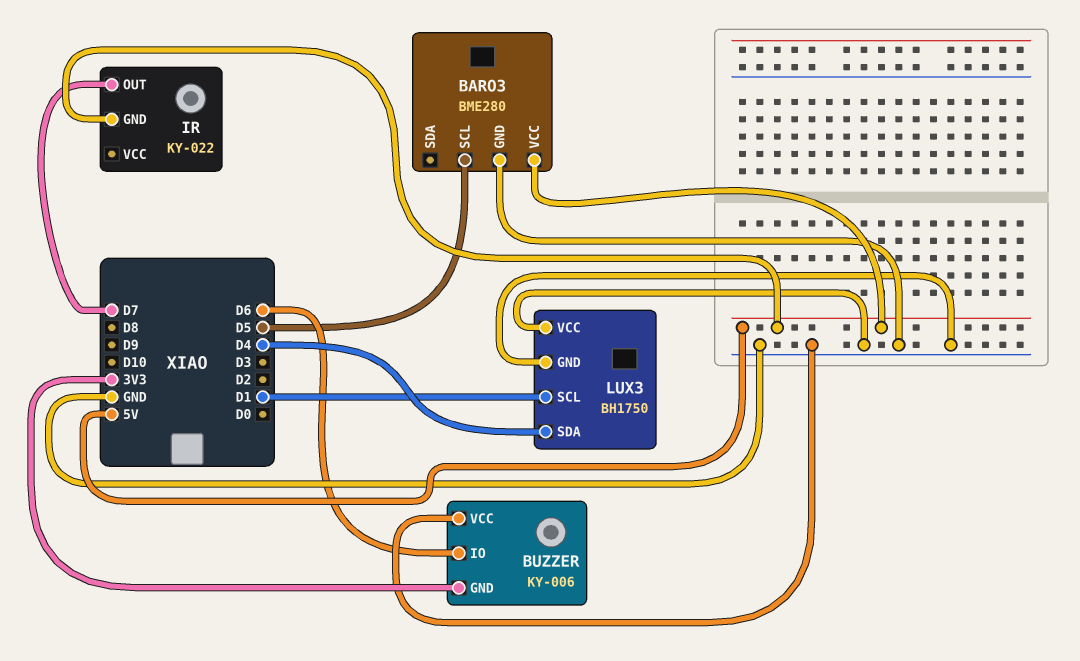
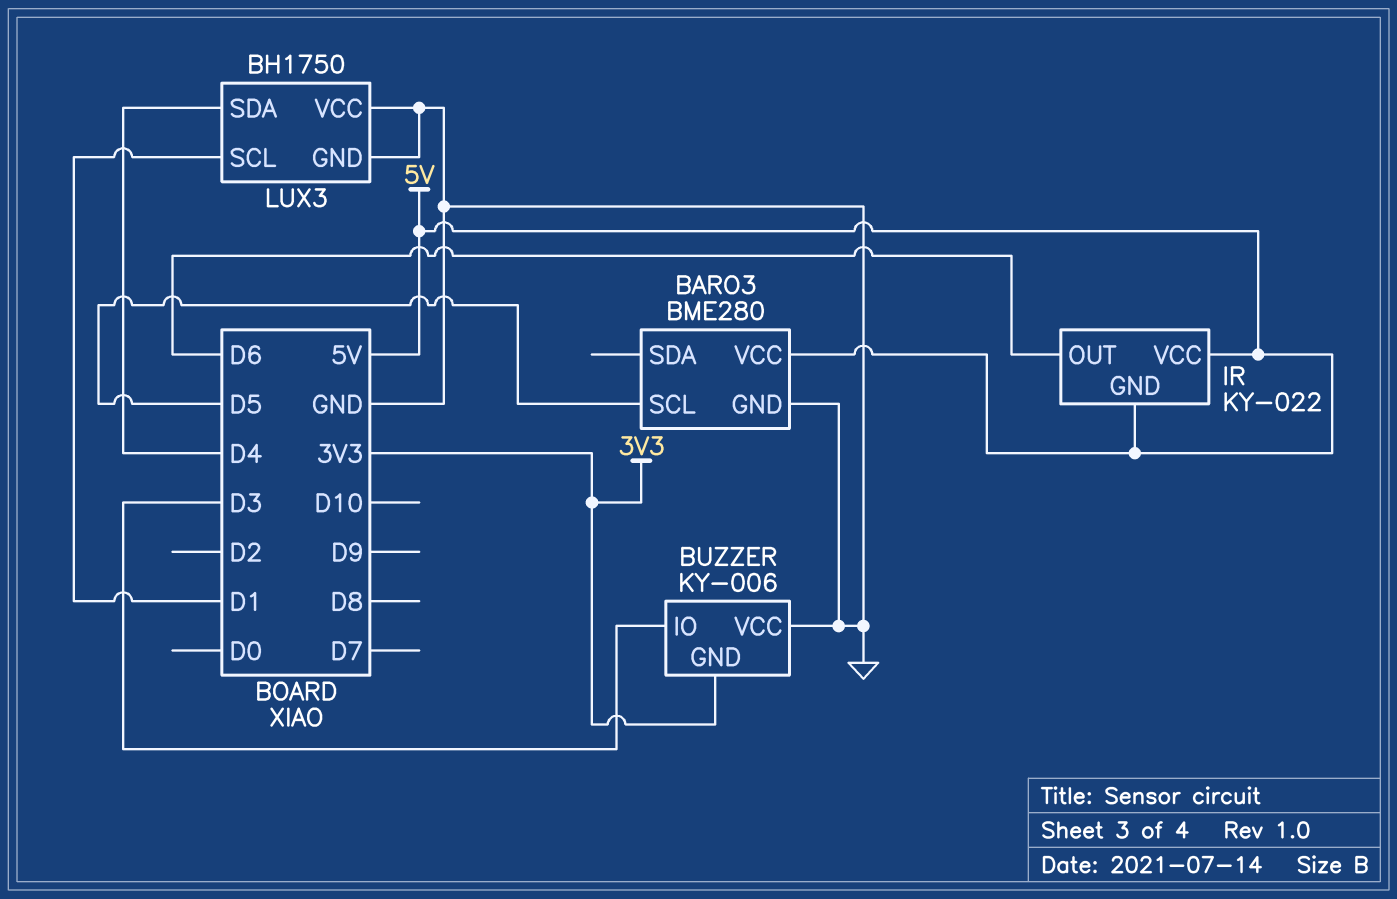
BUZZER pin IO: D6 -> D3
IR pin OUT: D7 -> D6
IR pin VCC: none -> 5V

